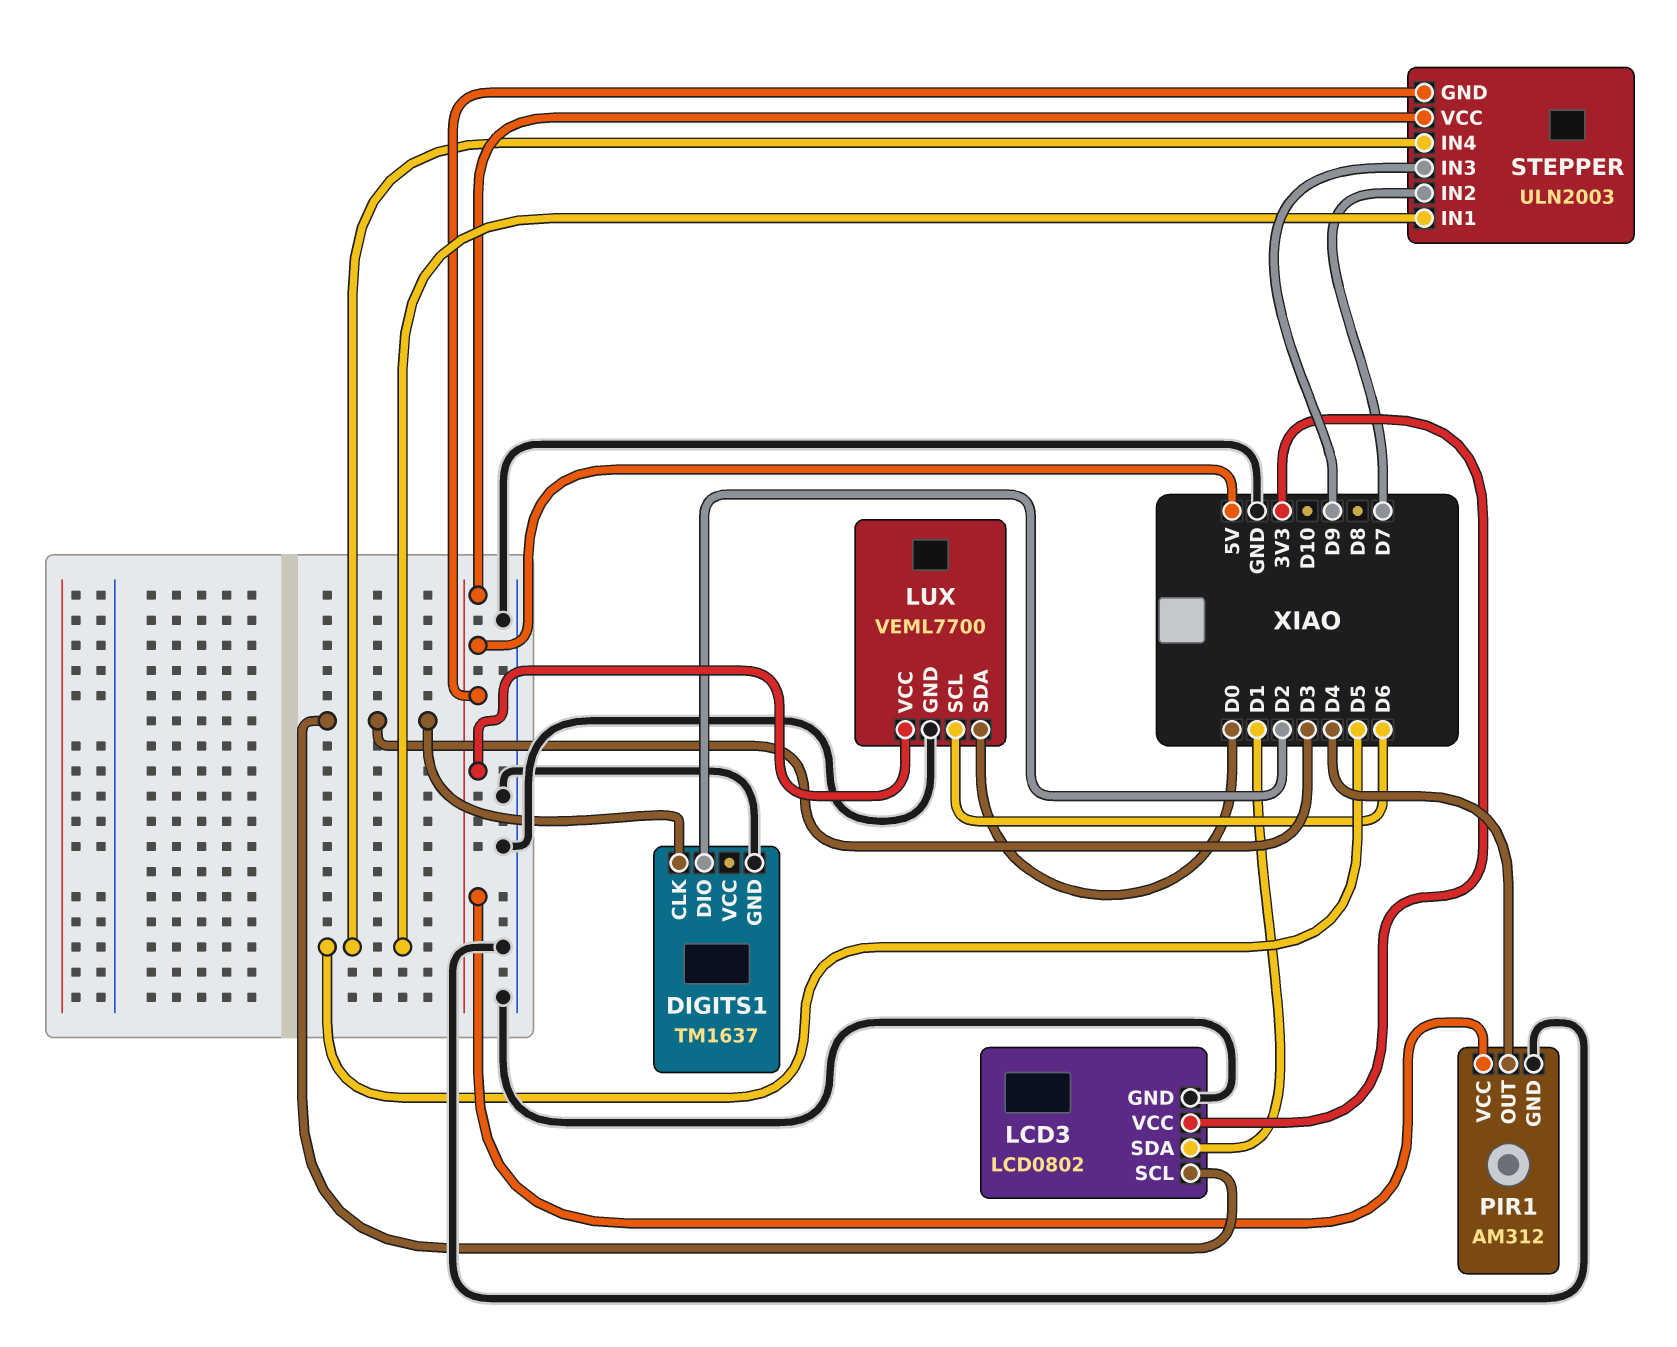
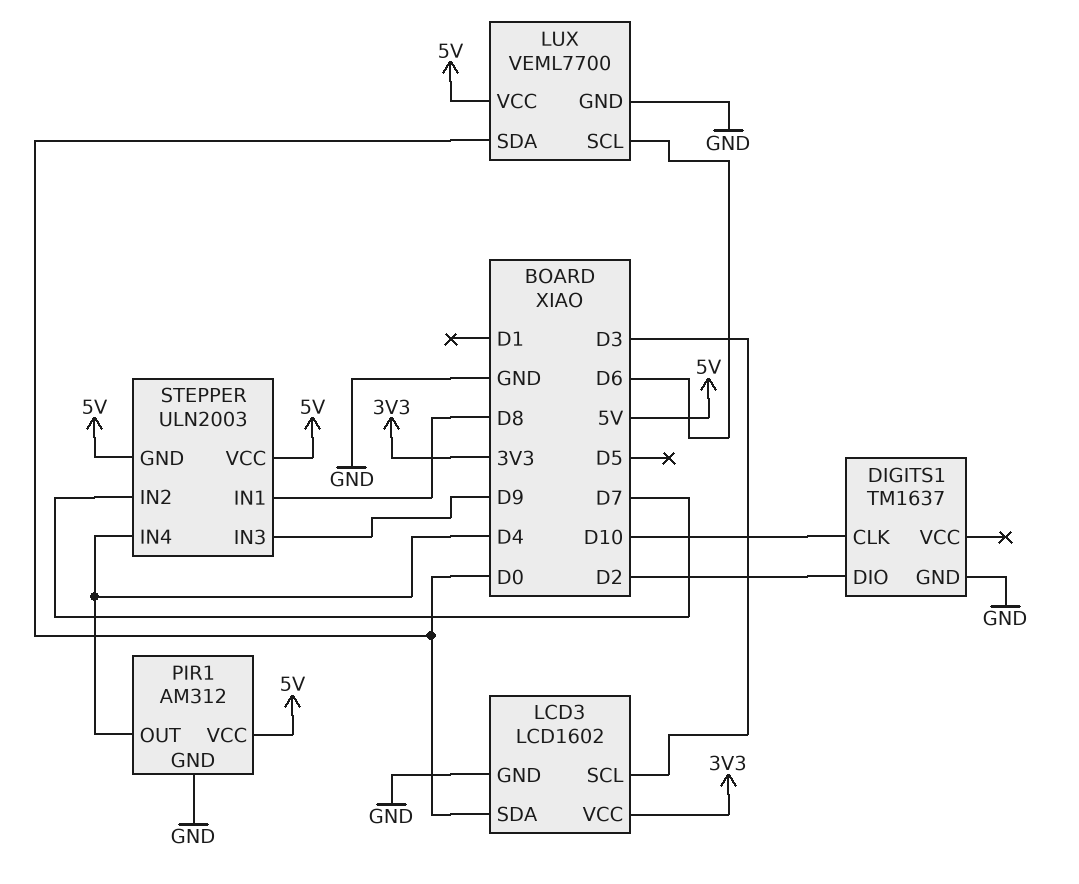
DIGITS1 pin CLK: D3 -> D10
LCD3: LCD0802 -> LCD1602
LCD3 pin SDA: D1 -> D0
STEPPER pin IN1: D5 -> D8
STEPPER pin IN4: D5 -> D4

